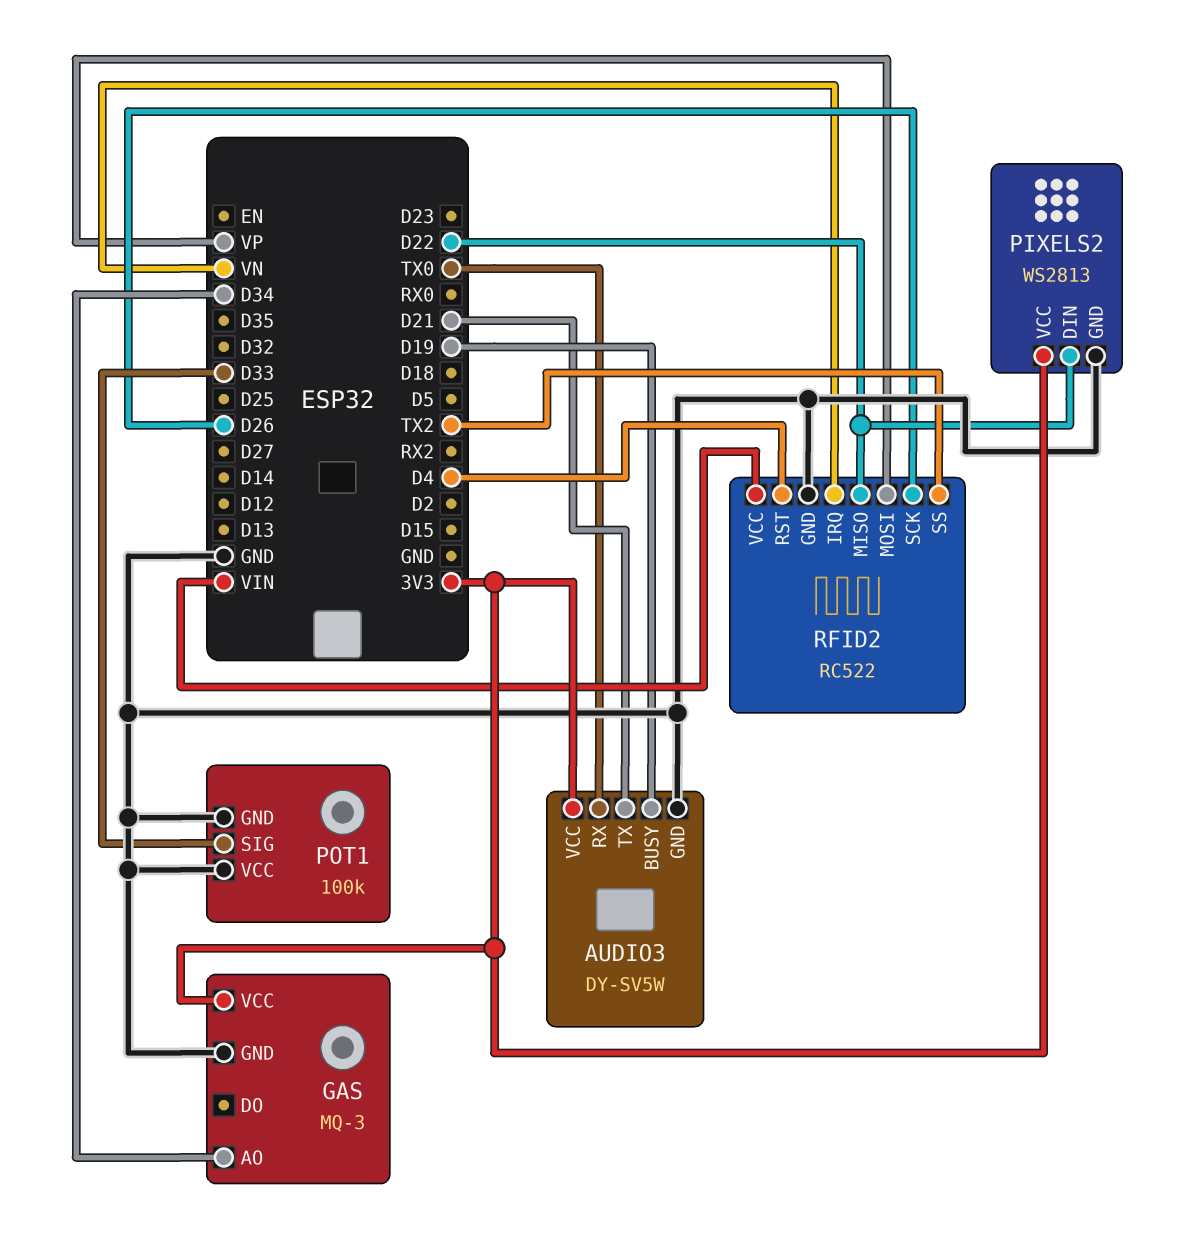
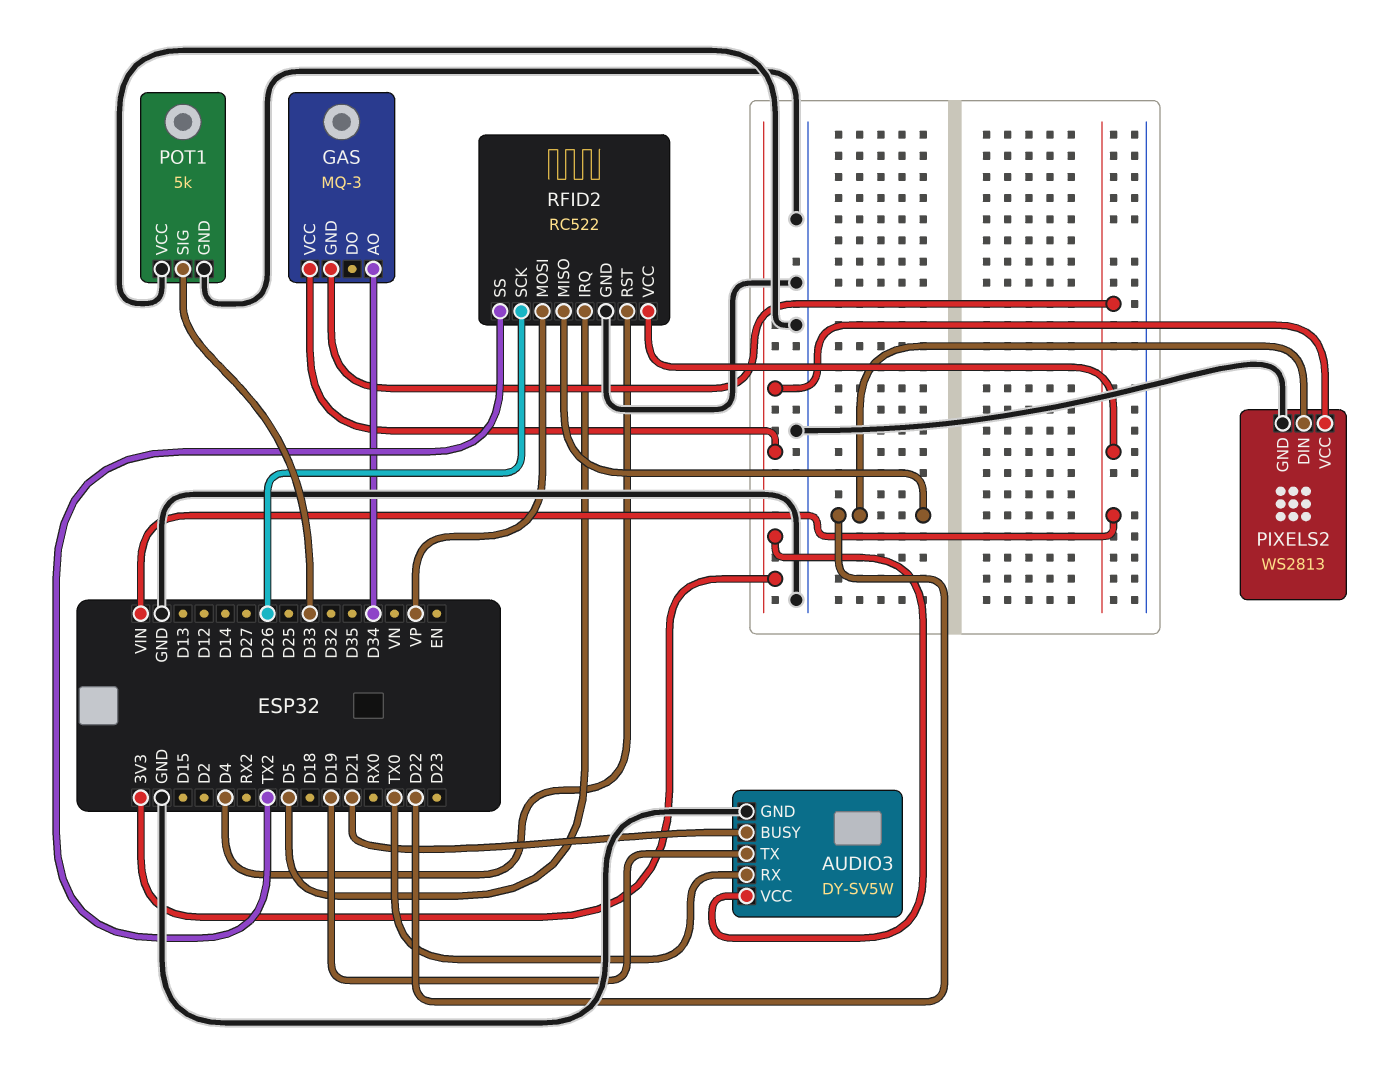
AUDIO3 pin BUSY: D19 -> D21
AUDIO3 pin TX: D21 -> D19
GAS pin GND: GND -> VIN
POT1: 100k -> 5k
RFID2 pin IRQ: VN -> D5

